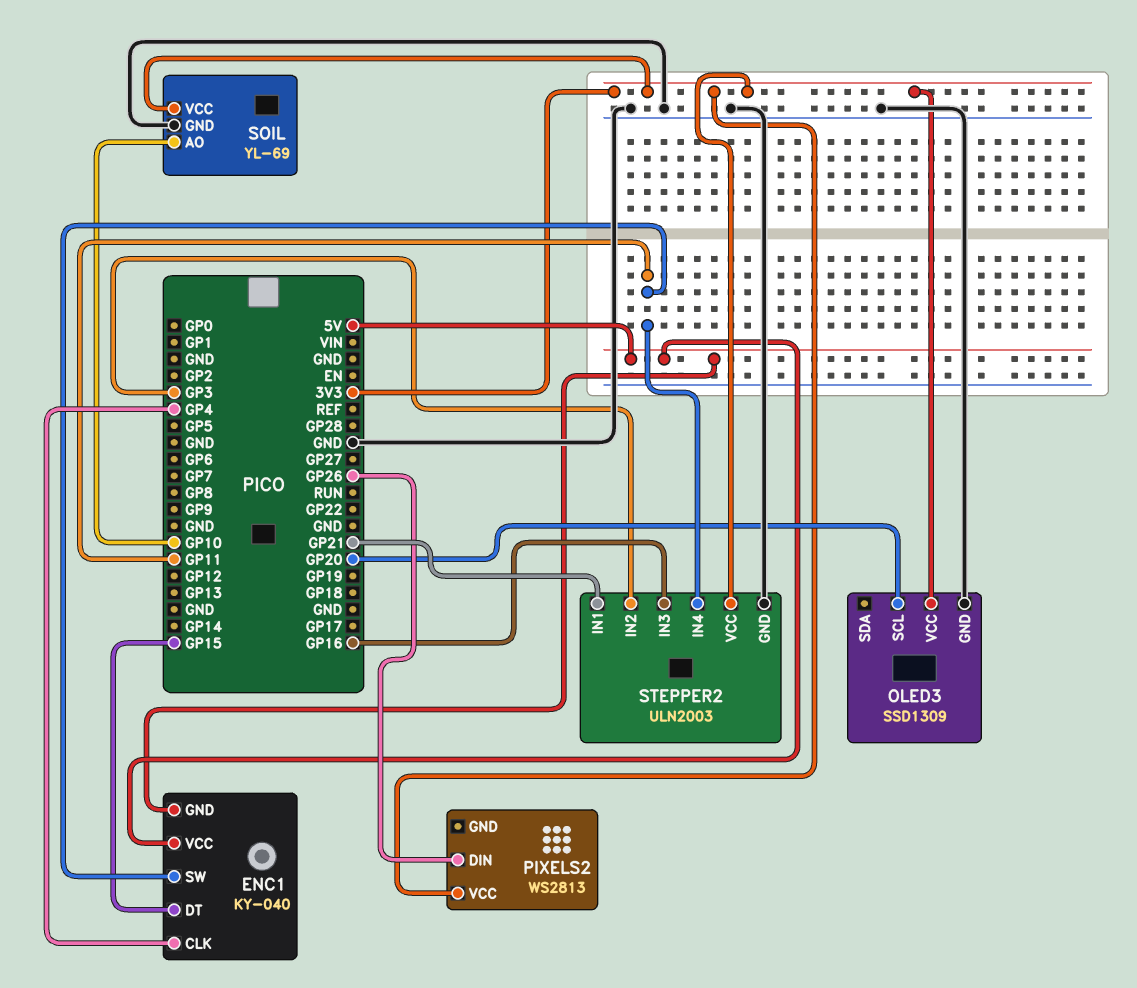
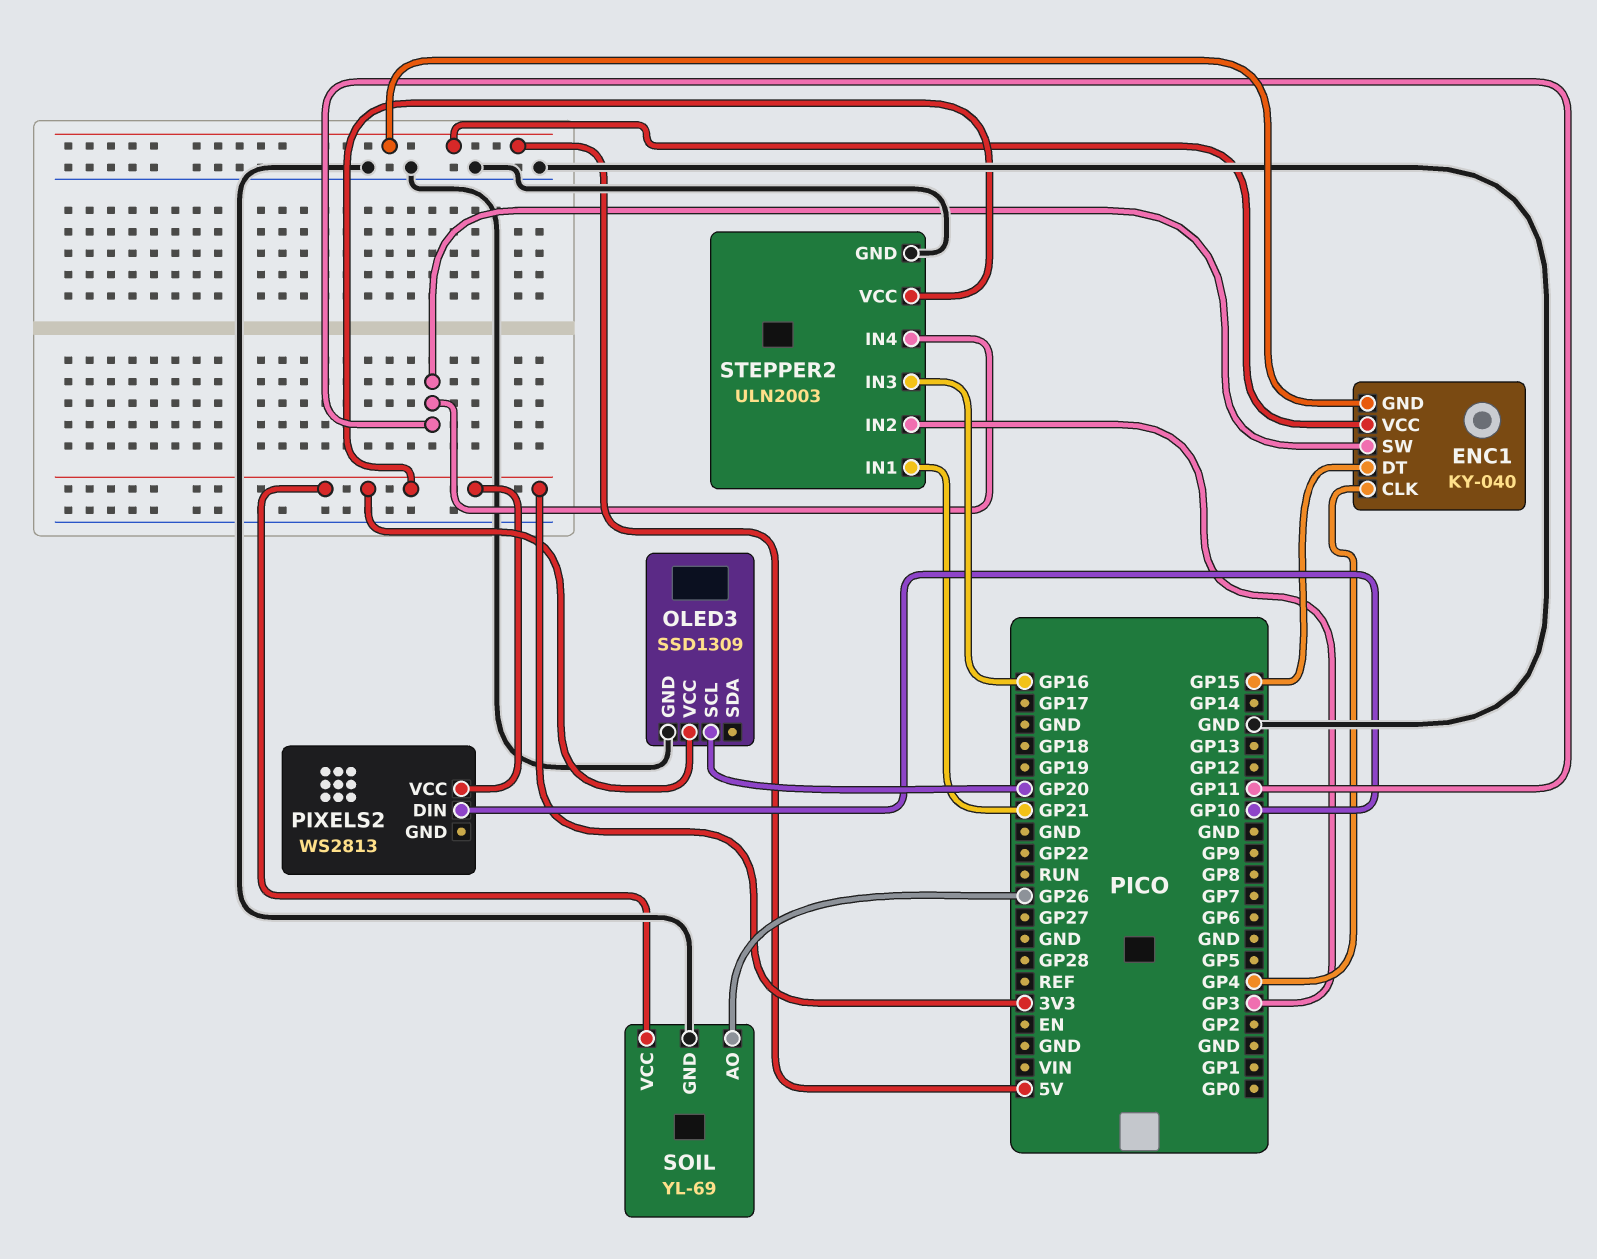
PIXELS2 pin DIN: GP26 -> GP10
SOIL pin AO: GP10 -> GP26

